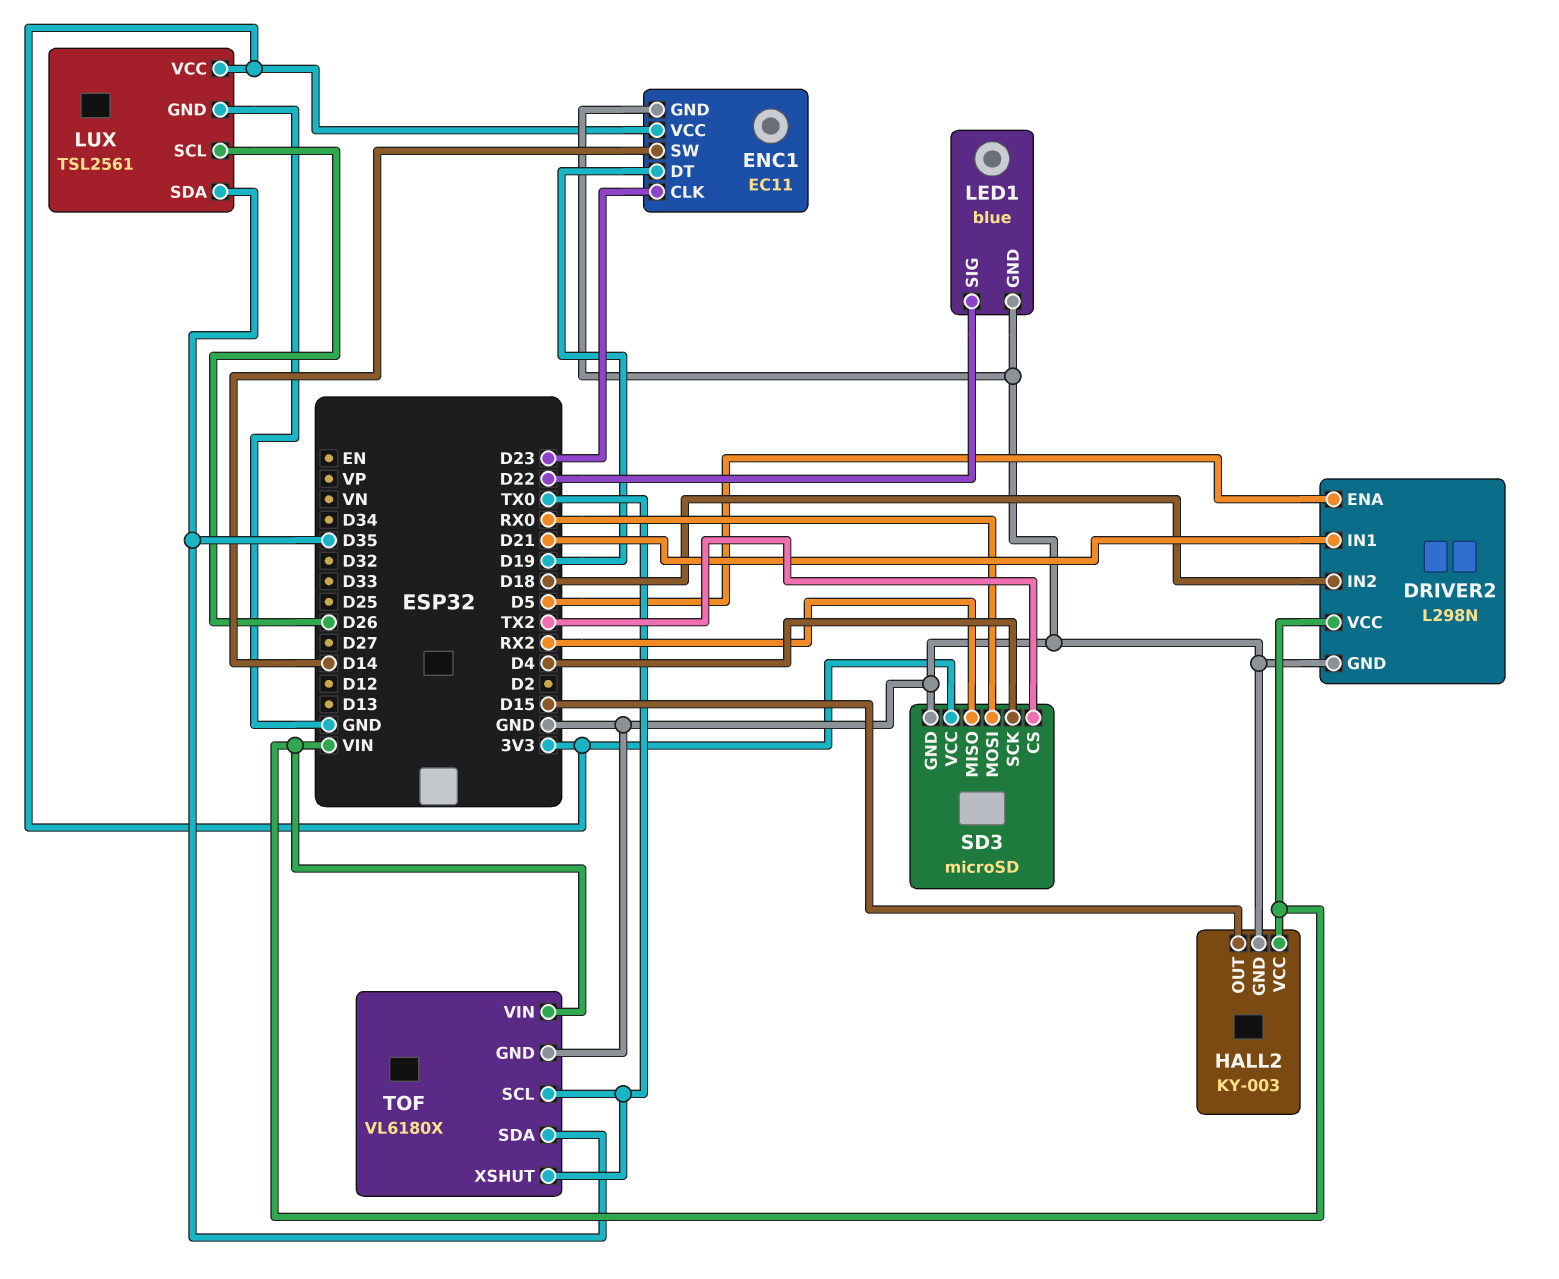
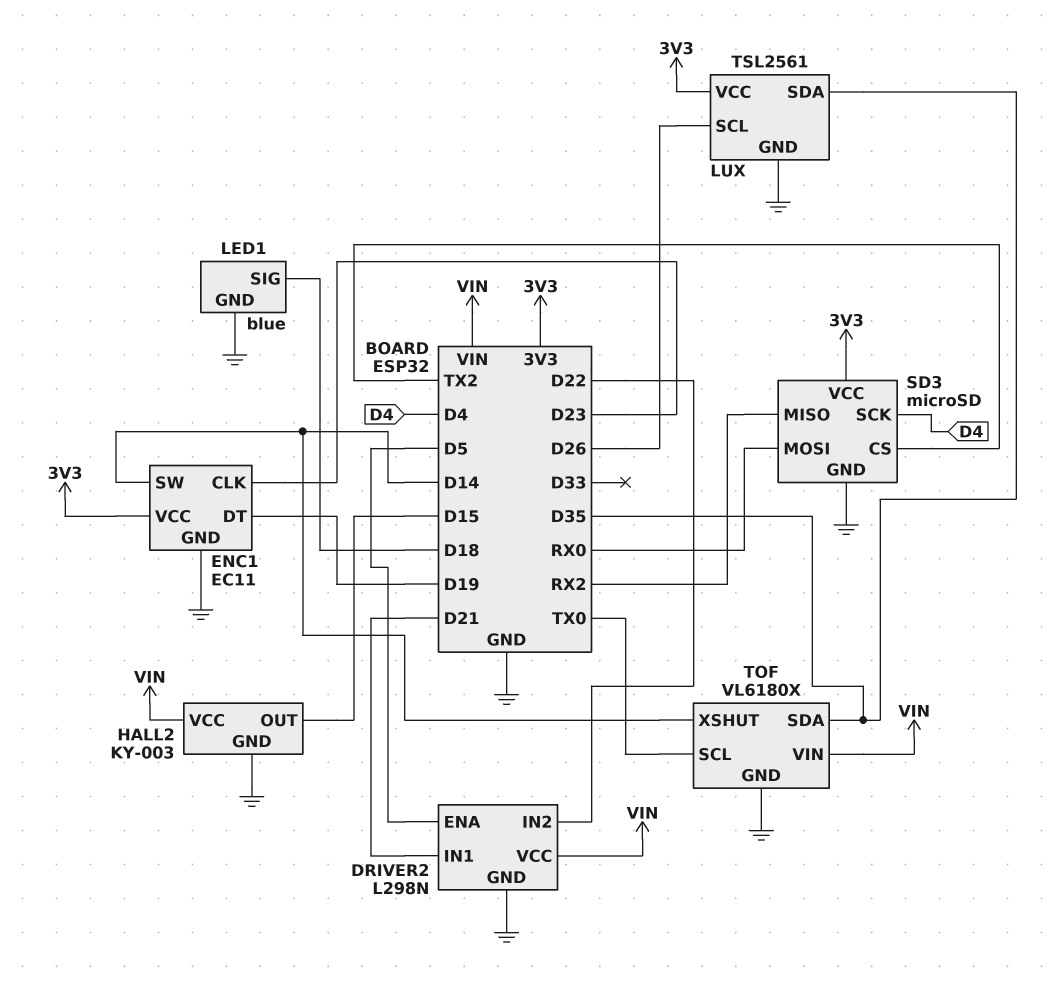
DRIVER2 pin IN2: D18 -> D22
LED1 pin SIG: D22 -> D18
TOF pin XSHUT: TX0 -> D14

